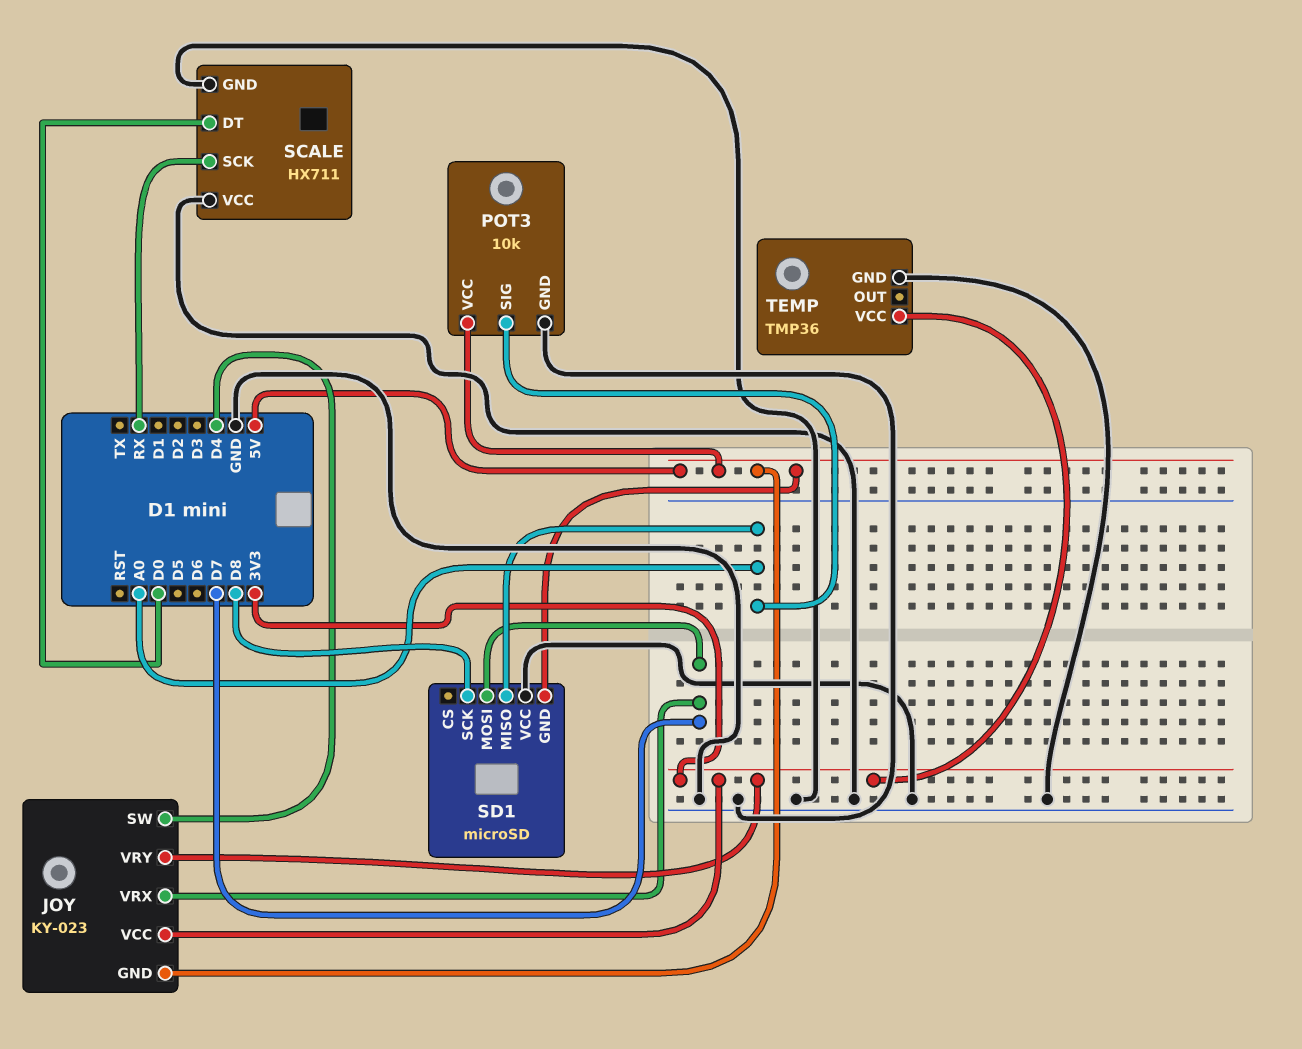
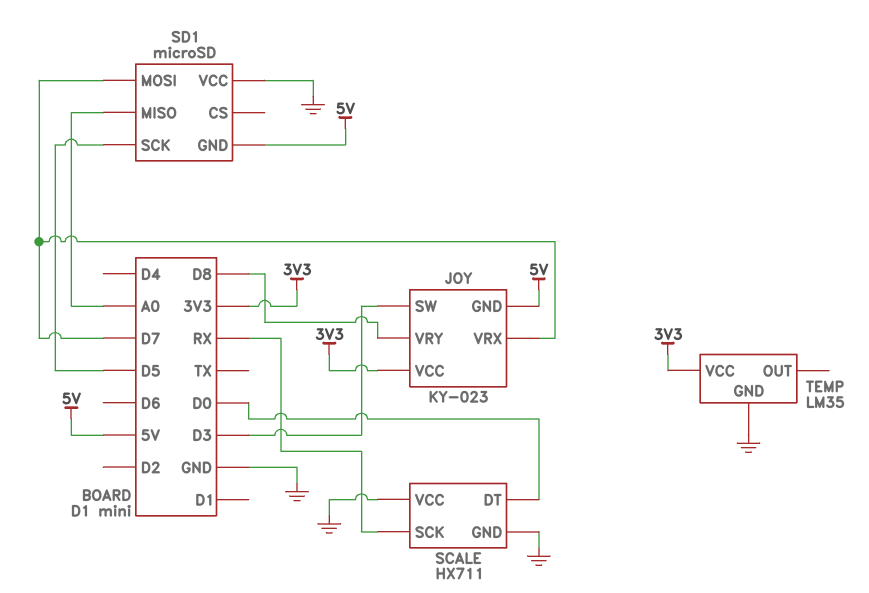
JOY pin SW: D4 -> D3
JOY pin VRY: 3V3 -> D8
POT3: 10k -> none
POT3 pin GND: GND -> none
POT3 pin SIG: A0 -> none
POT3 pin VCC: 5V -> none
SD1 pin SCK: D8 -> D5
TEMP: TMP36 -> LM35

